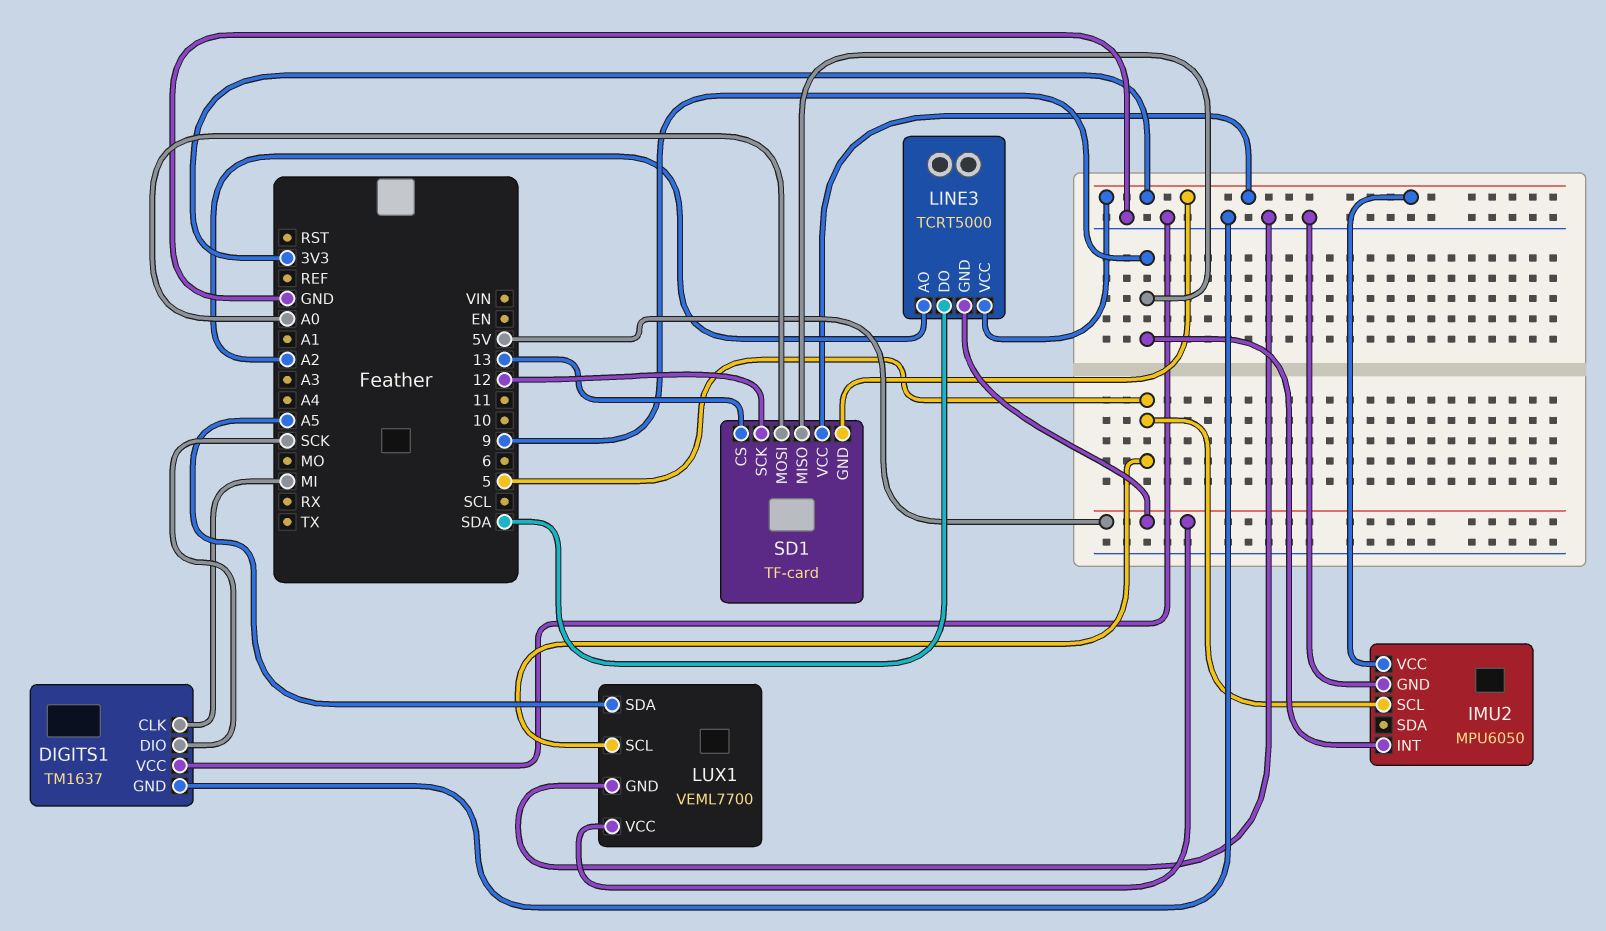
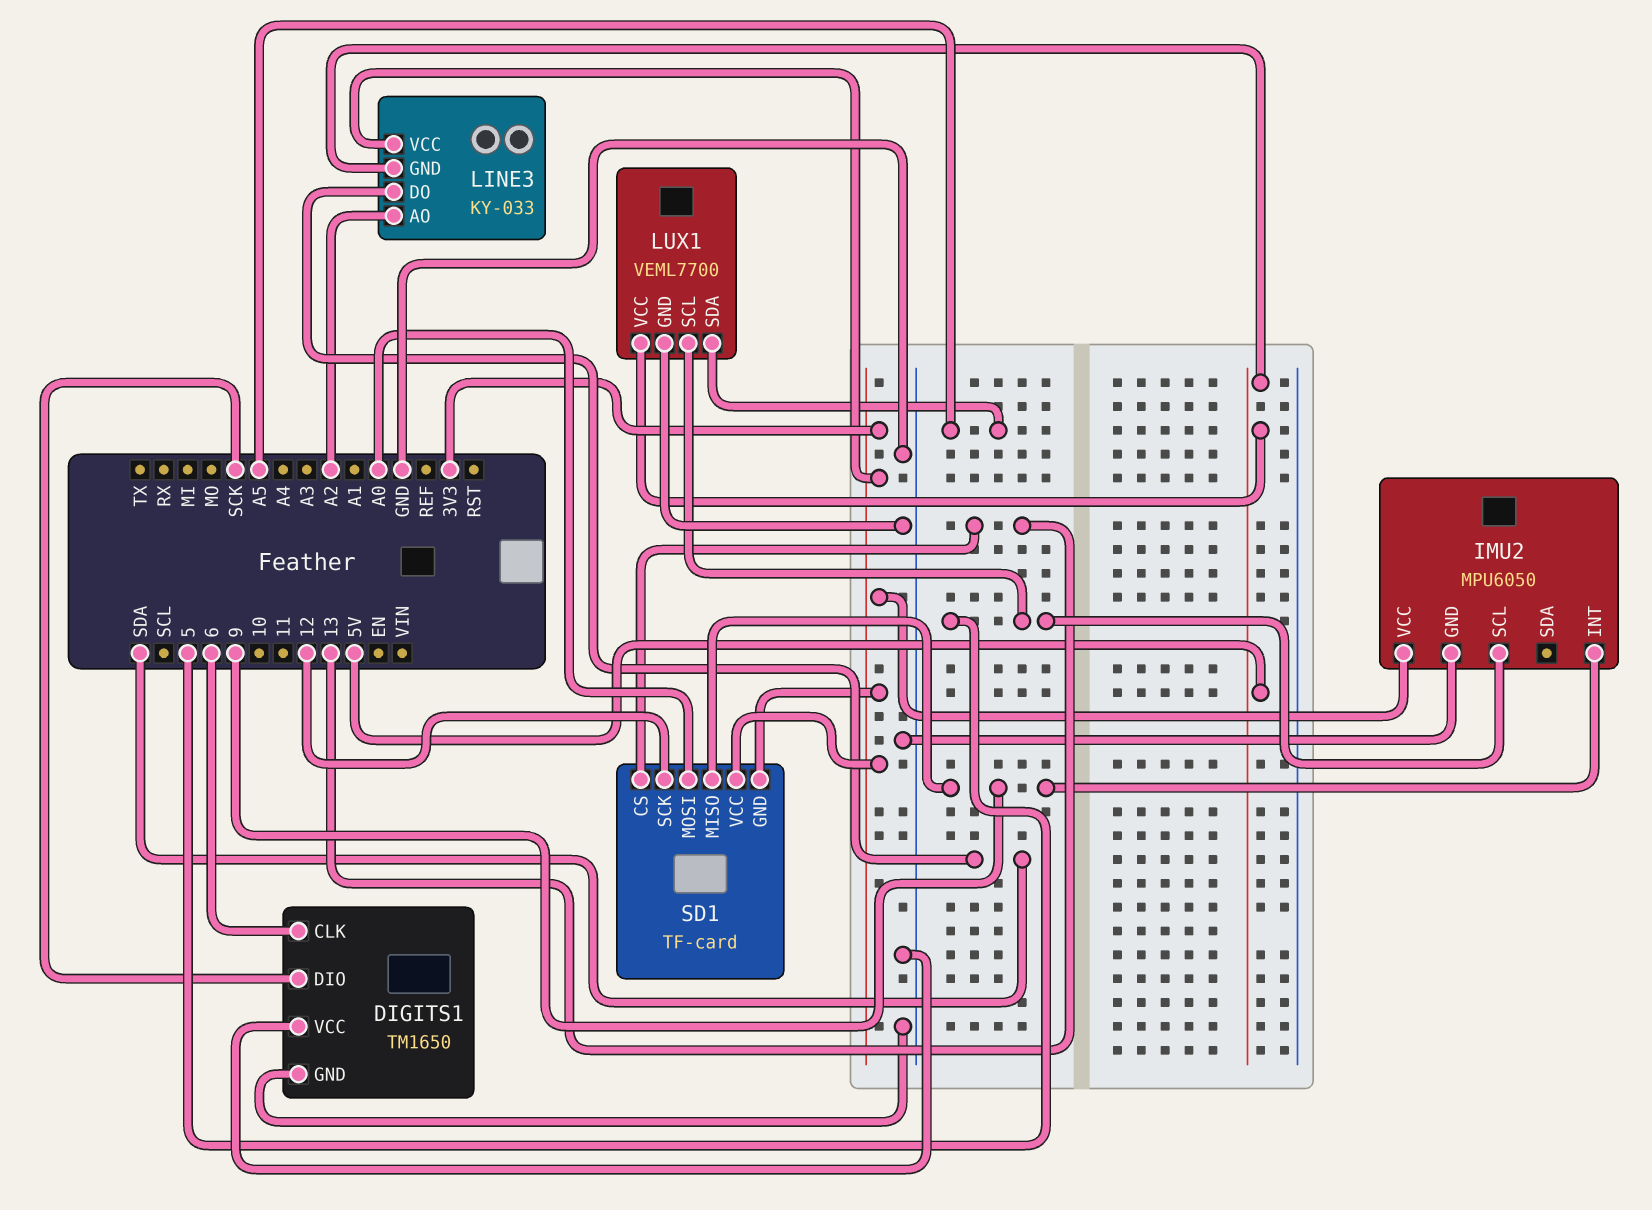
DIGITS1: TM1637 -> TM1650
DIGITS1 pin CLK: MI -> 6
LINE3: TCRT5000 -> KY-033

